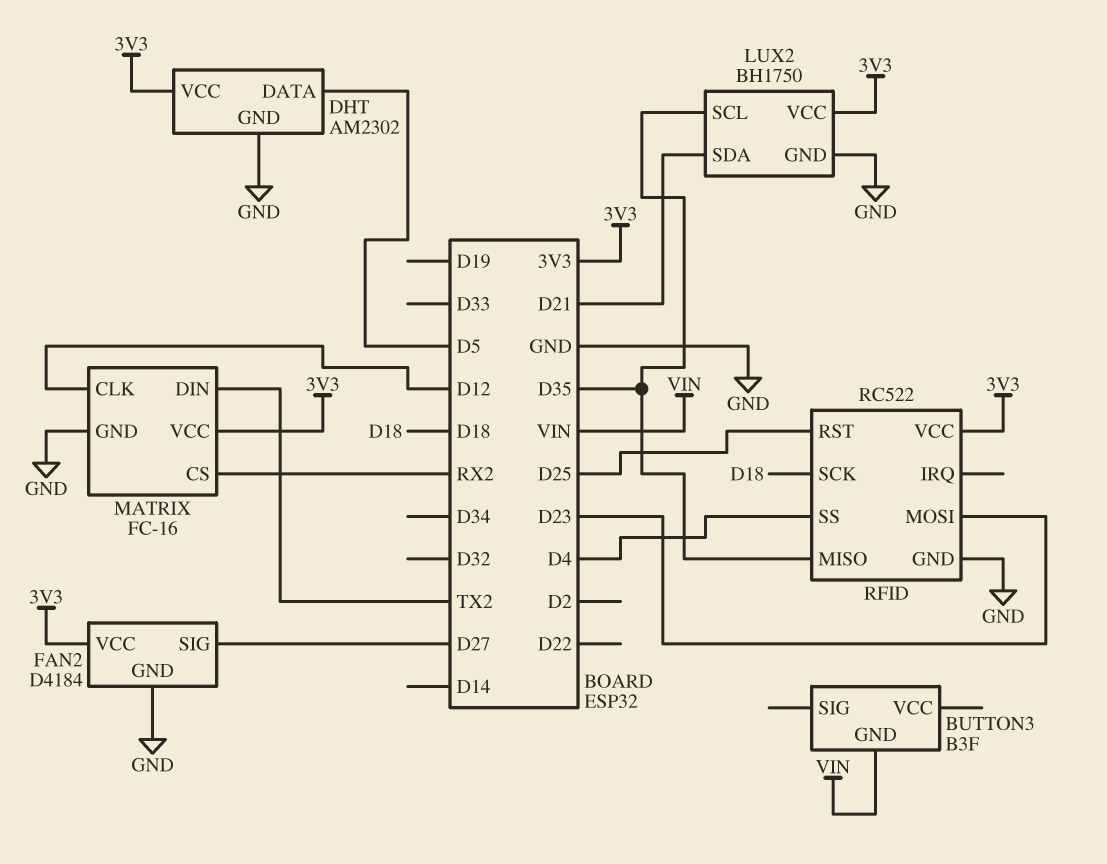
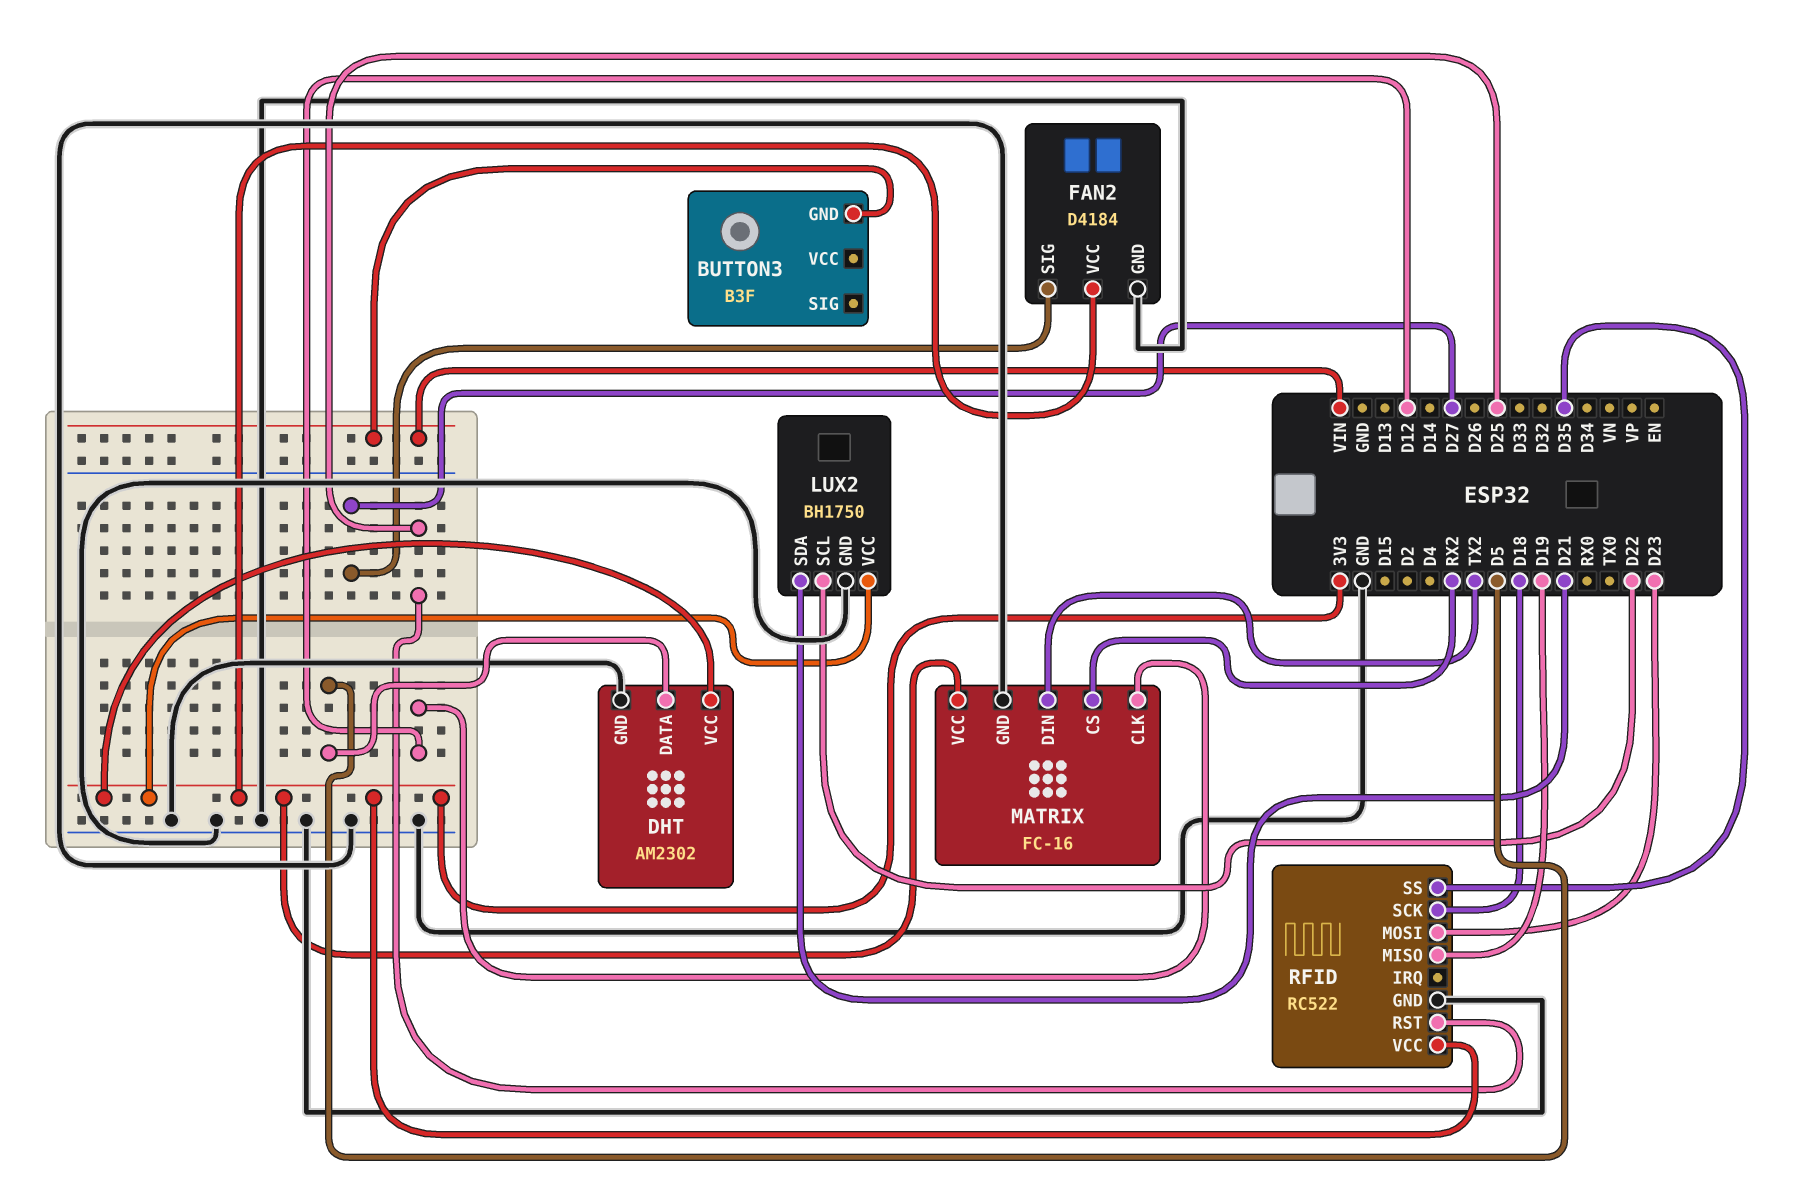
LUX2 pin SCL: D35 -> D22
RFID pin MISO: D35 -> D19
RFID pin SS: D4 -> D35

